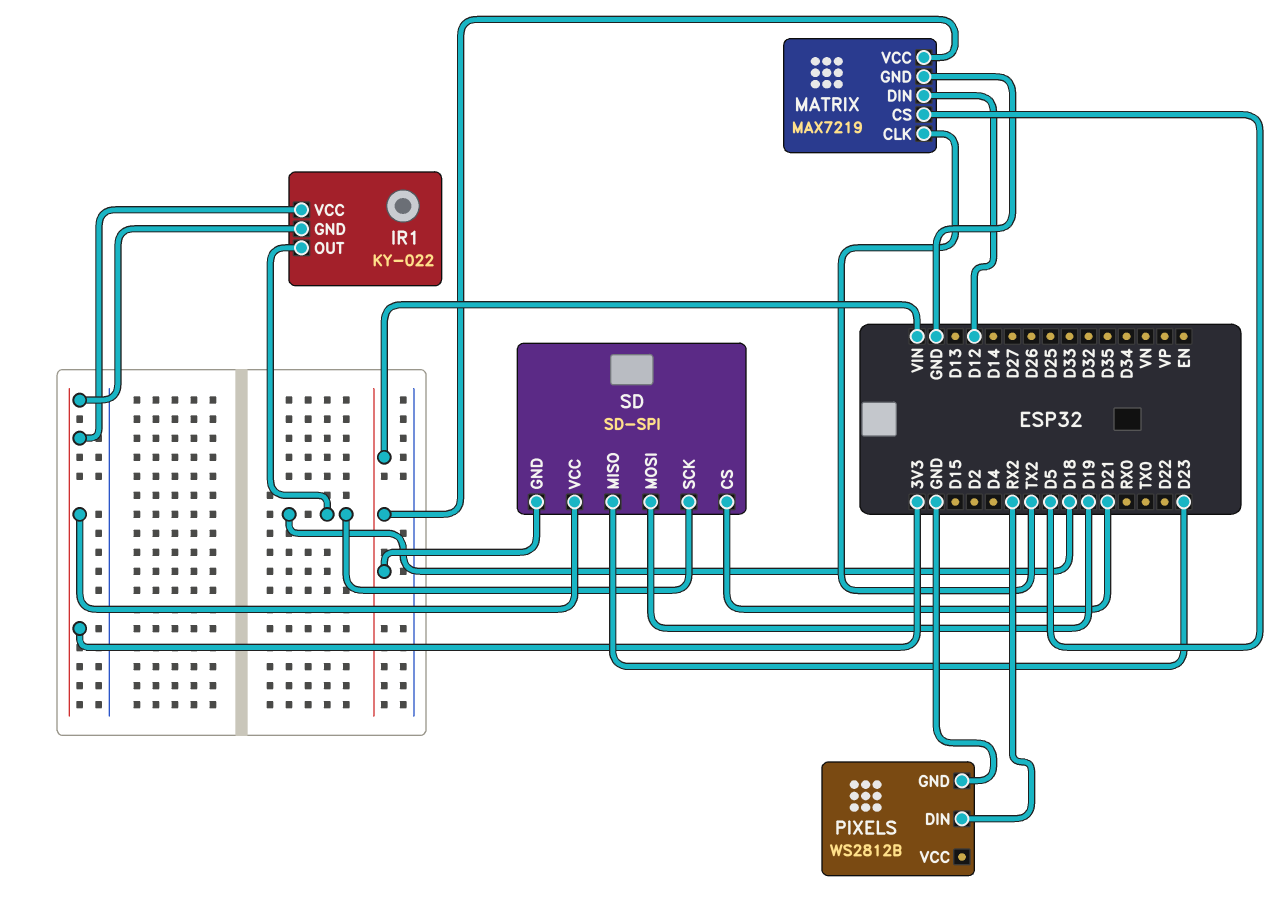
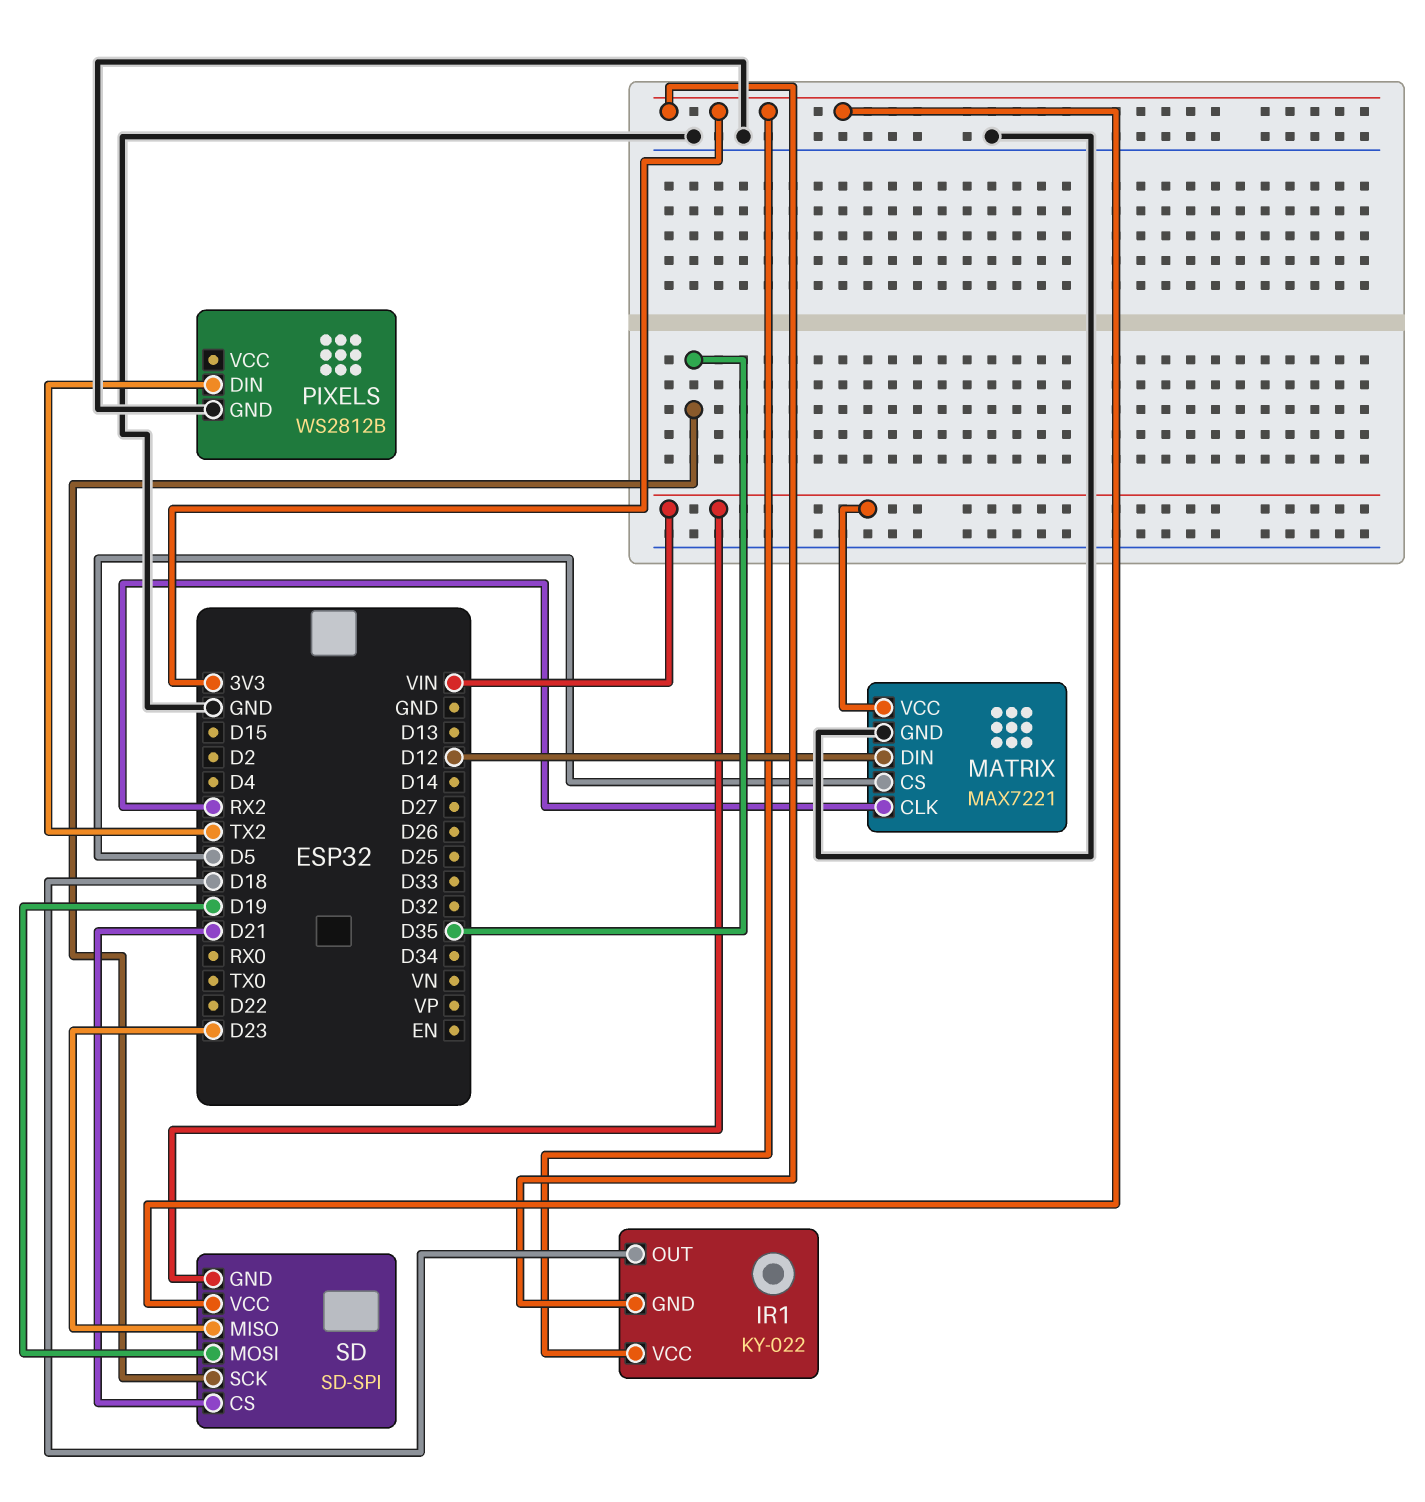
MATRIX: MAX7219 -> MAX7221
MATRIX pin CLK: TX2 -> RX2
PIXELS pin DIN: RX2 -> TX2
SD pin SCK: D18 -> D35

